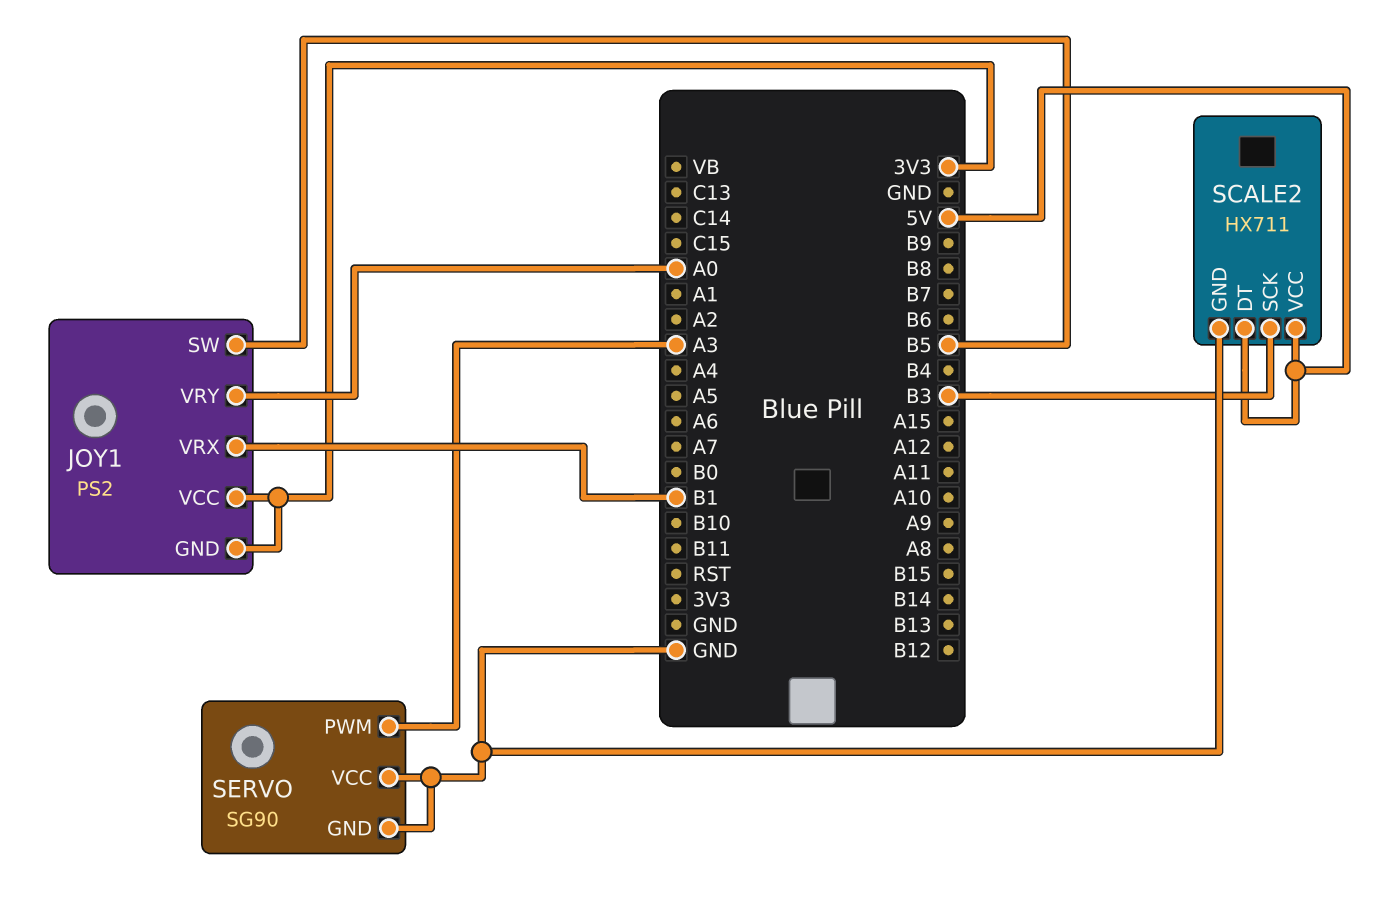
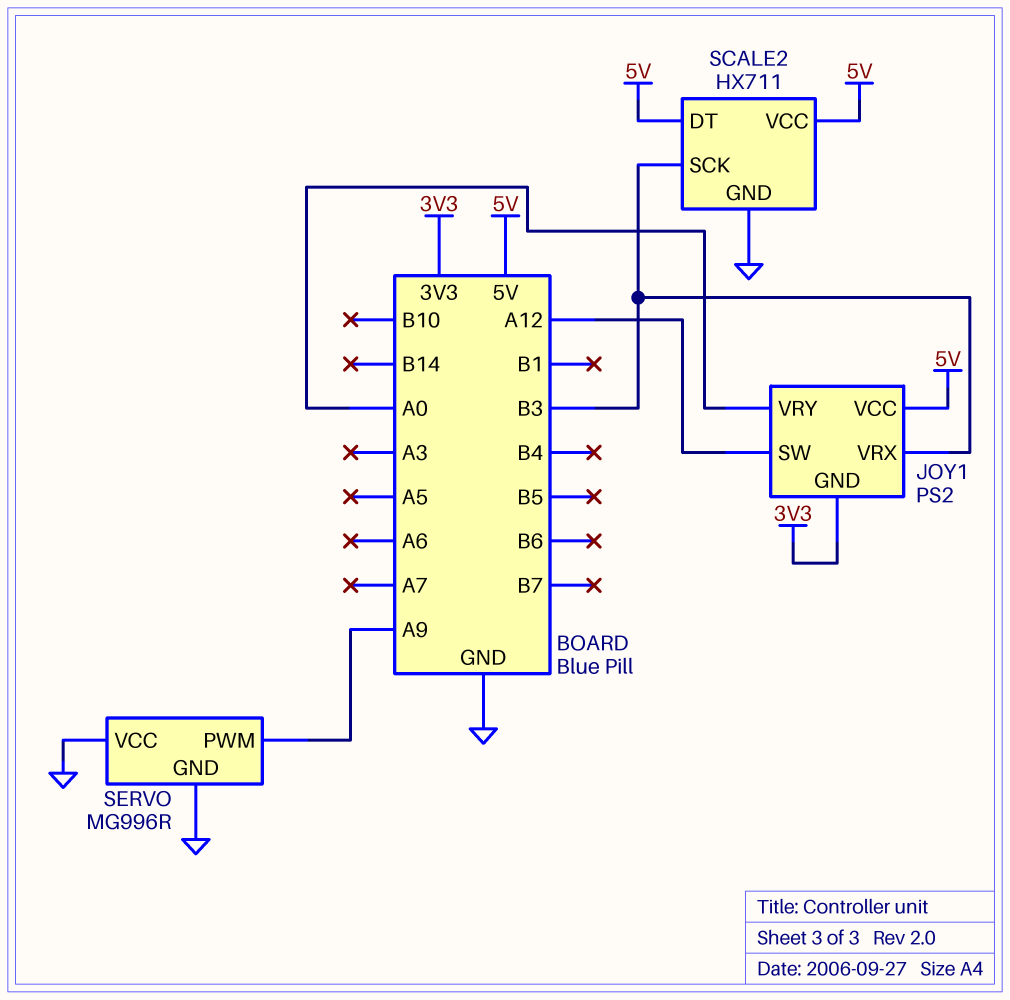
JOY1 pin SW: B5 -> A12
JOY1 pin VCC: 3V3 -> 5V
JOY1 pin VRX: B1 -> B3
SERVO: SG90 -> MG996R
SERVO pin PWM: A3 -> A9

